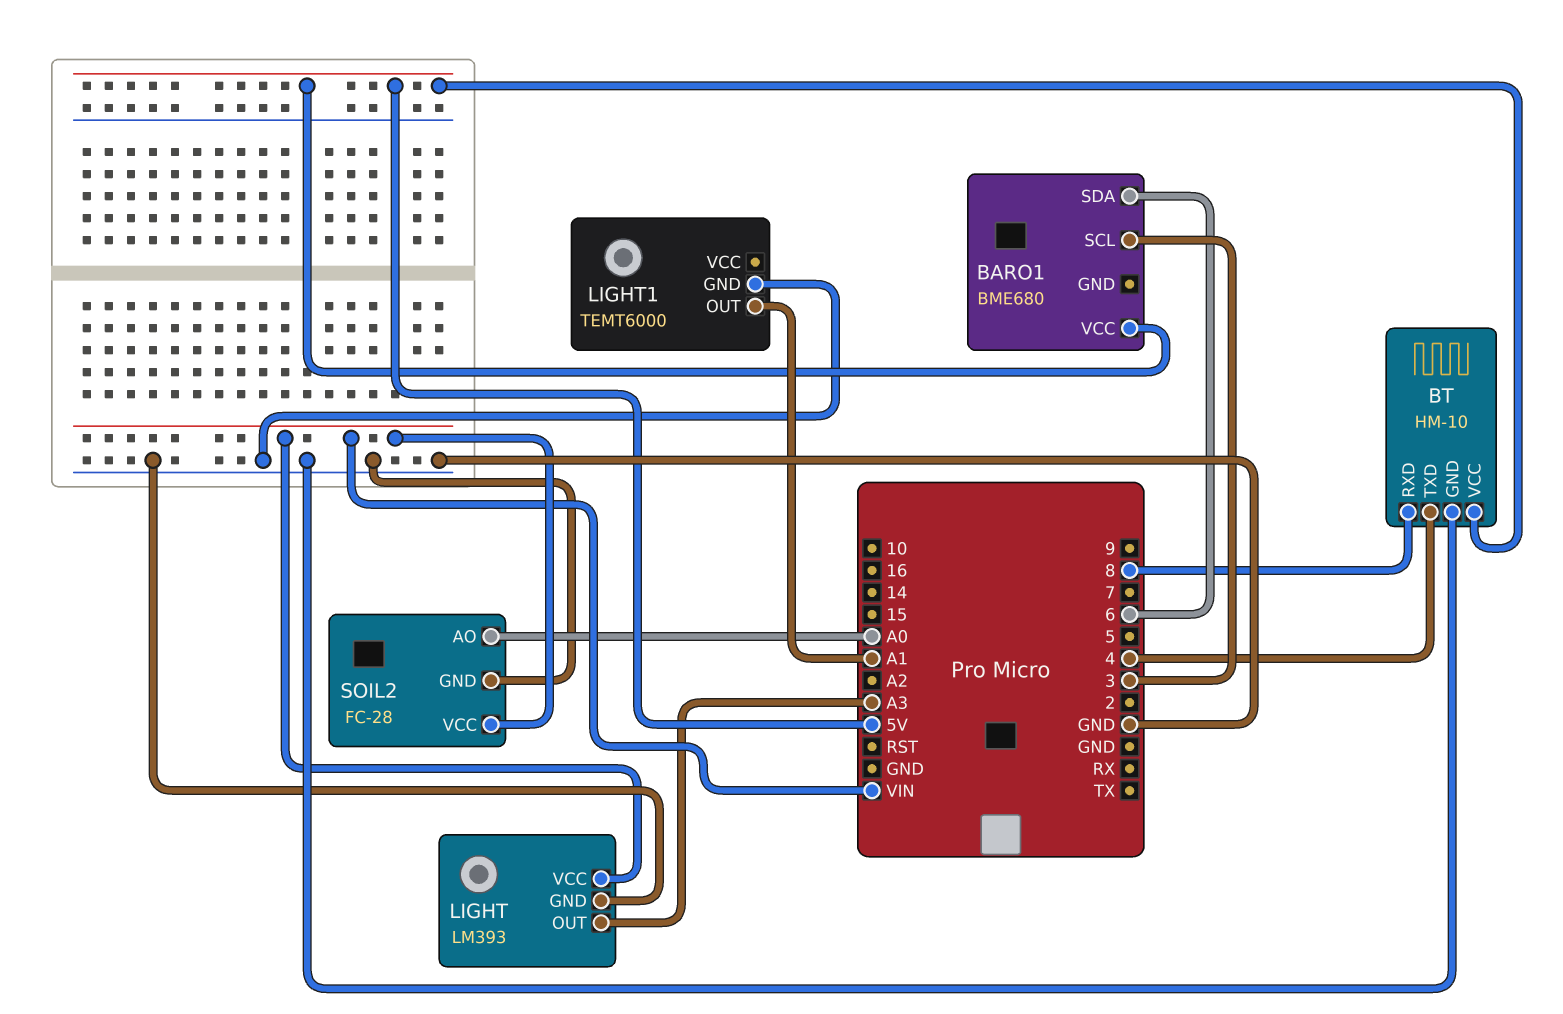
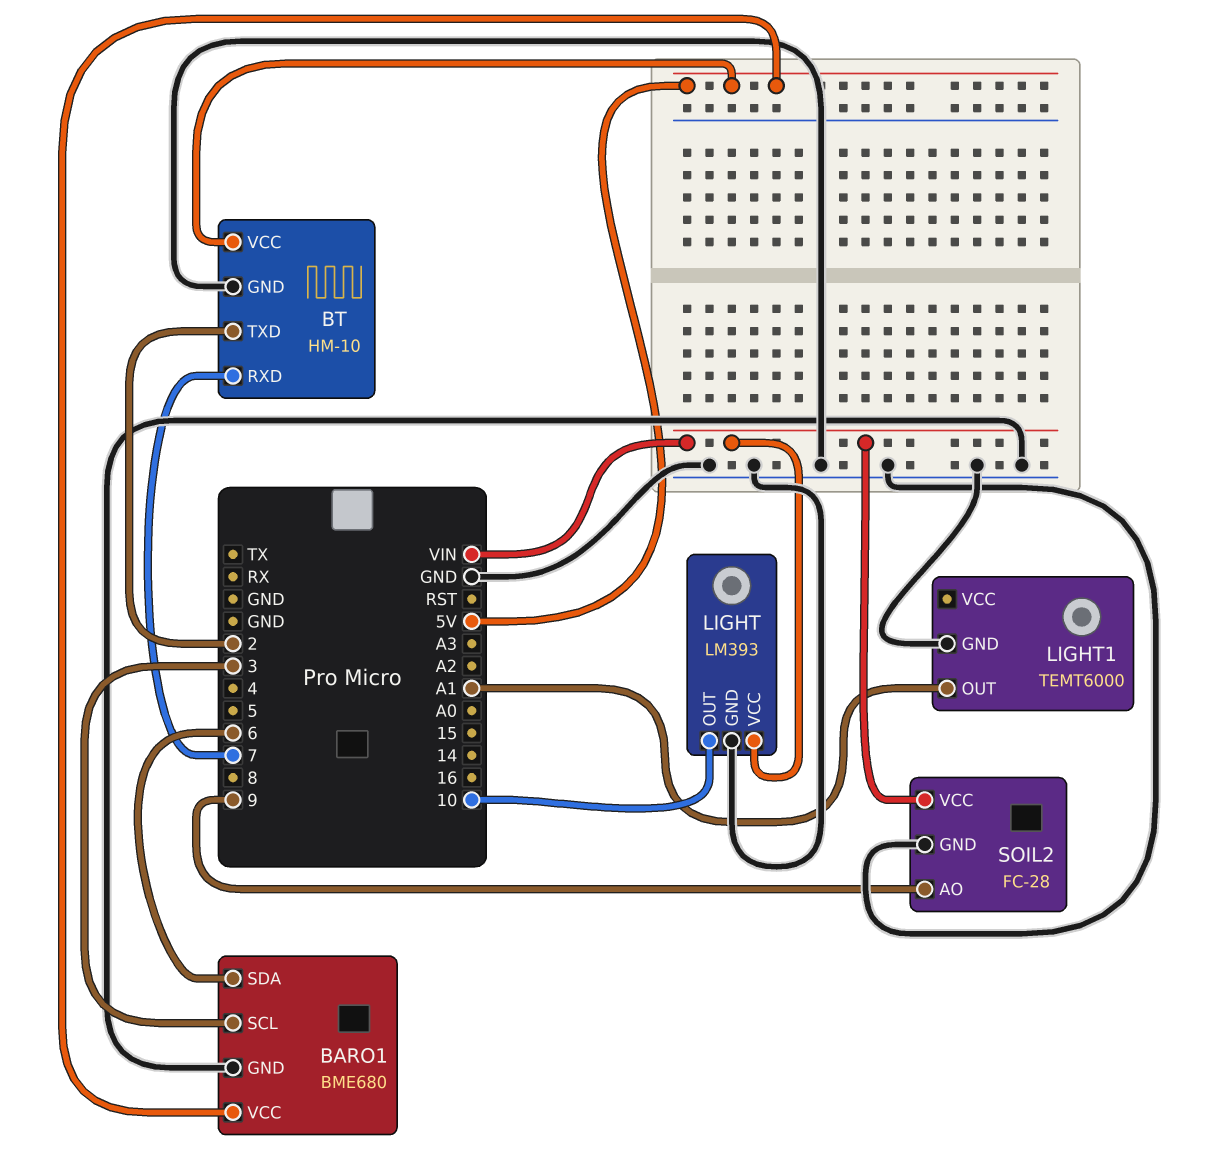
BARO1 pin GND: none -> GND
BT pin RXD: 8 -> 7
BT pin TXD: 4 -> 2
LIGHT pin OUT: A3 -> 10
SOIL2 pin AO: A0 -> 9

